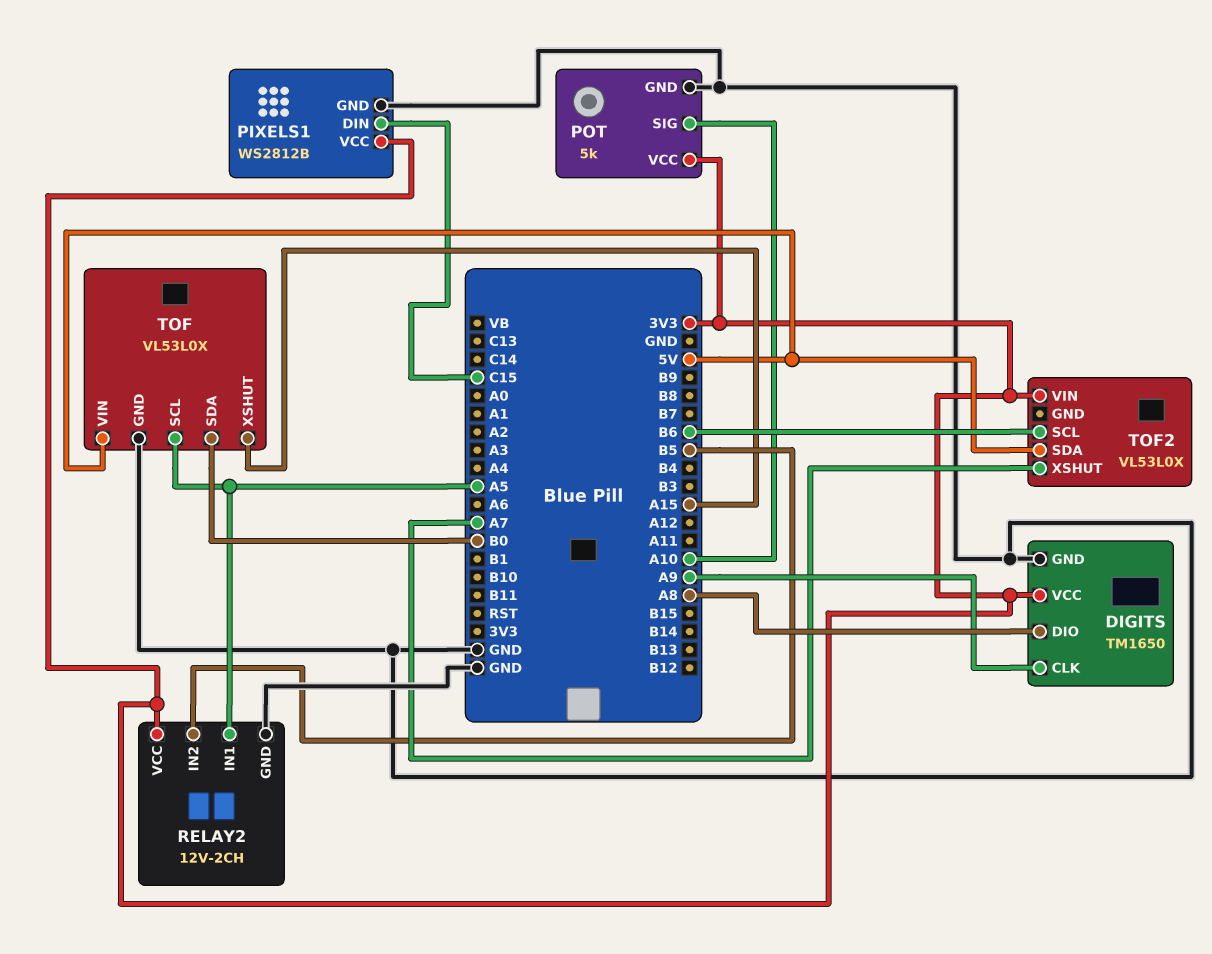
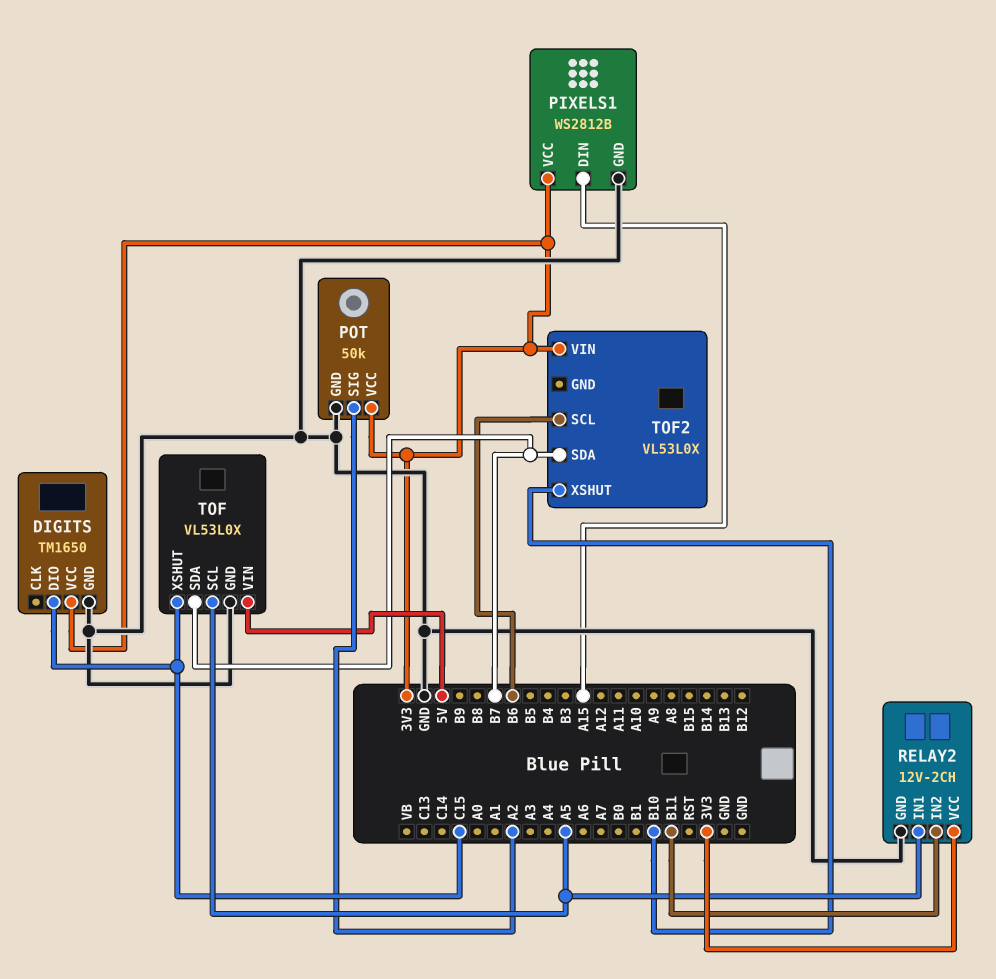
DIGITS pin CLK: A9 -> none
DIGITS pin DIO: A8 -> C15
PIXELS1 pin DIN: C15 -> A15
POT: 5k -> 50k
POT pin SIG: A10 -> A2
RELAY2 pin IN2: B5 -> B11
TOF pin SDA: B0 -> B7
TOF pin XSHUT: A15 -> C15
TOF2 pin SDA: 5V -> B7
TOF2 pin XSHUT: A7 -> B10

